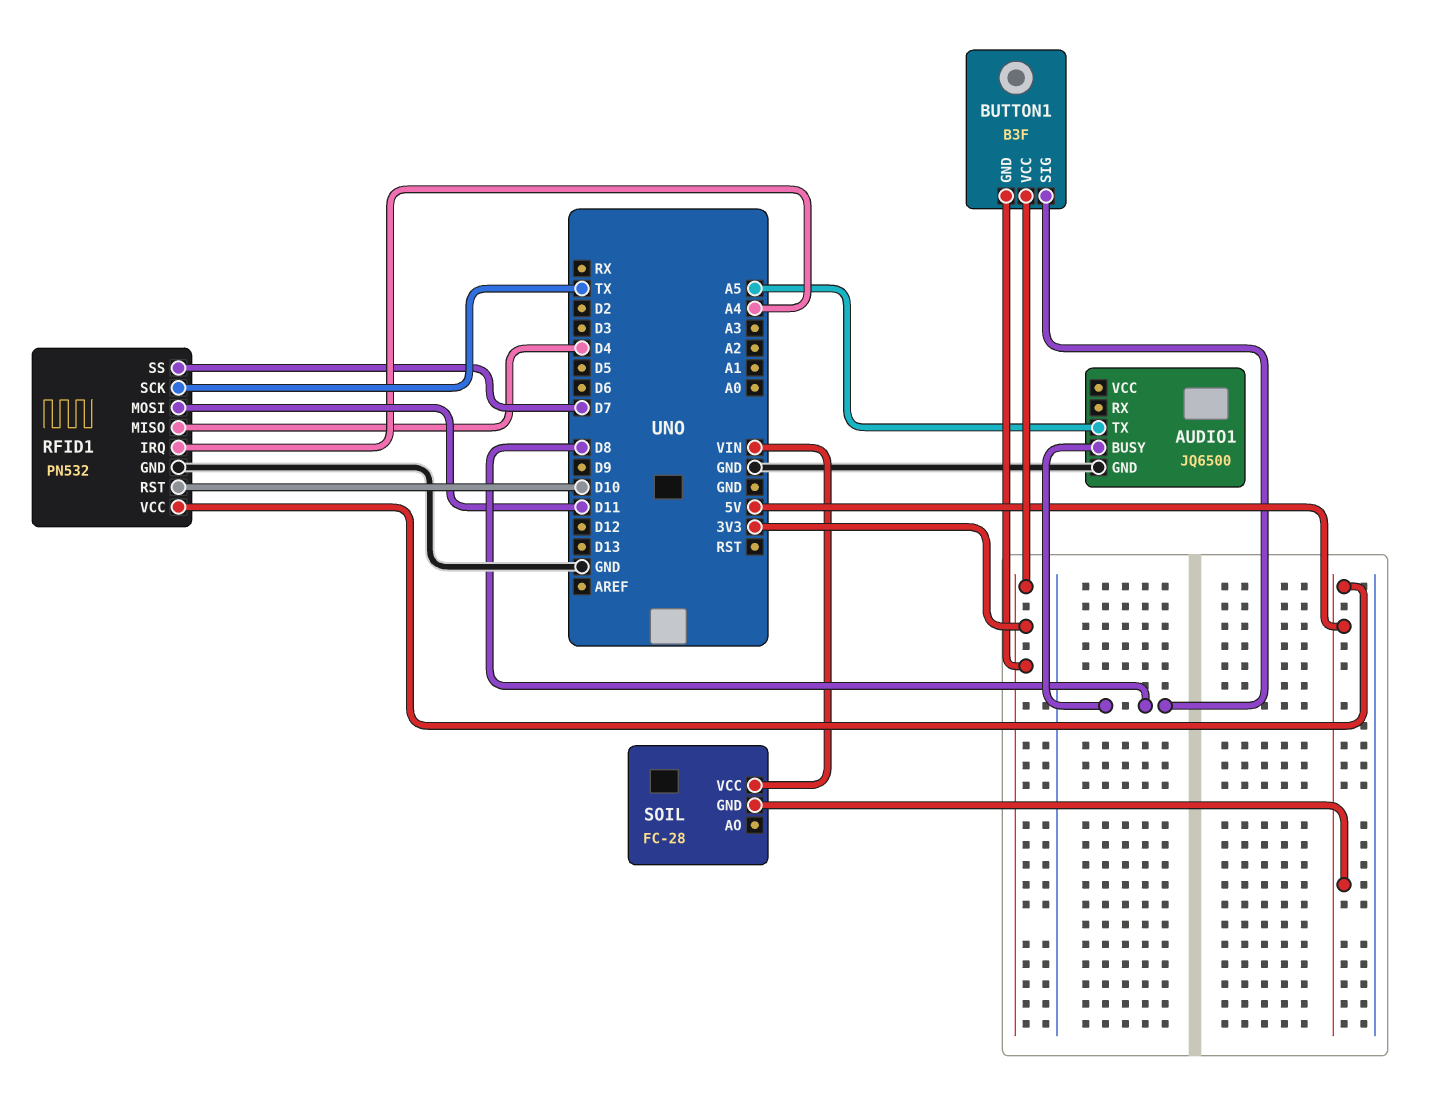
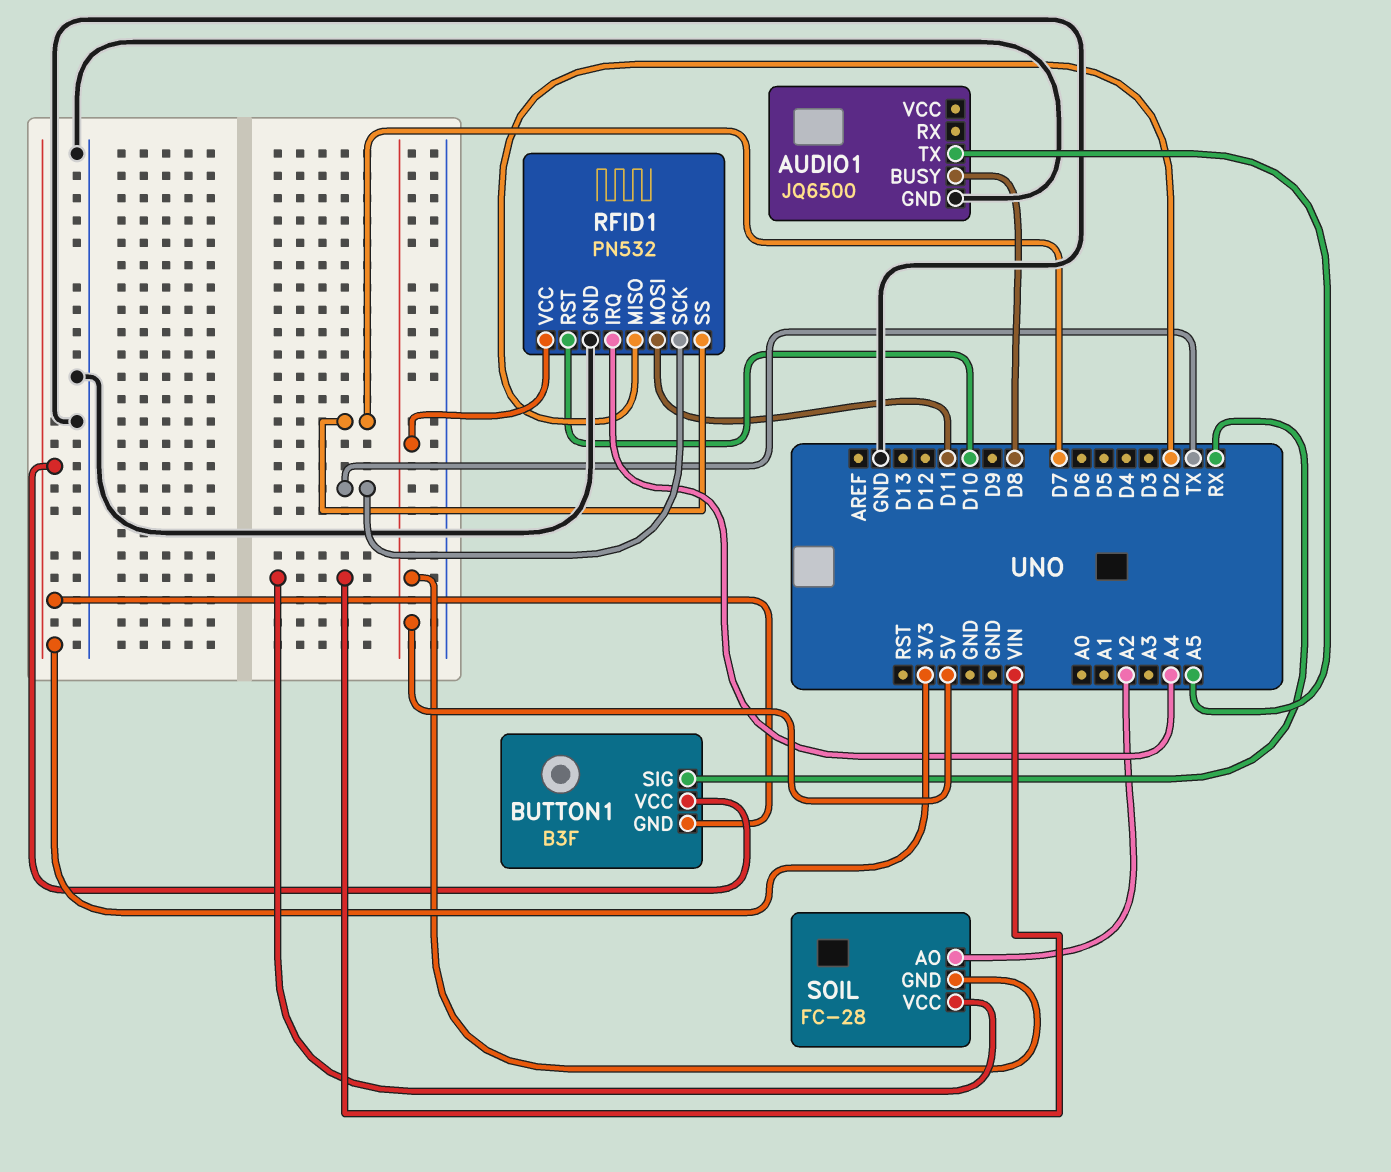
BUTTON1 pin SIG: D8 -> RX
RFID1 pin MISO: D4 -> D2
SOIL pin AO: none -> A2

